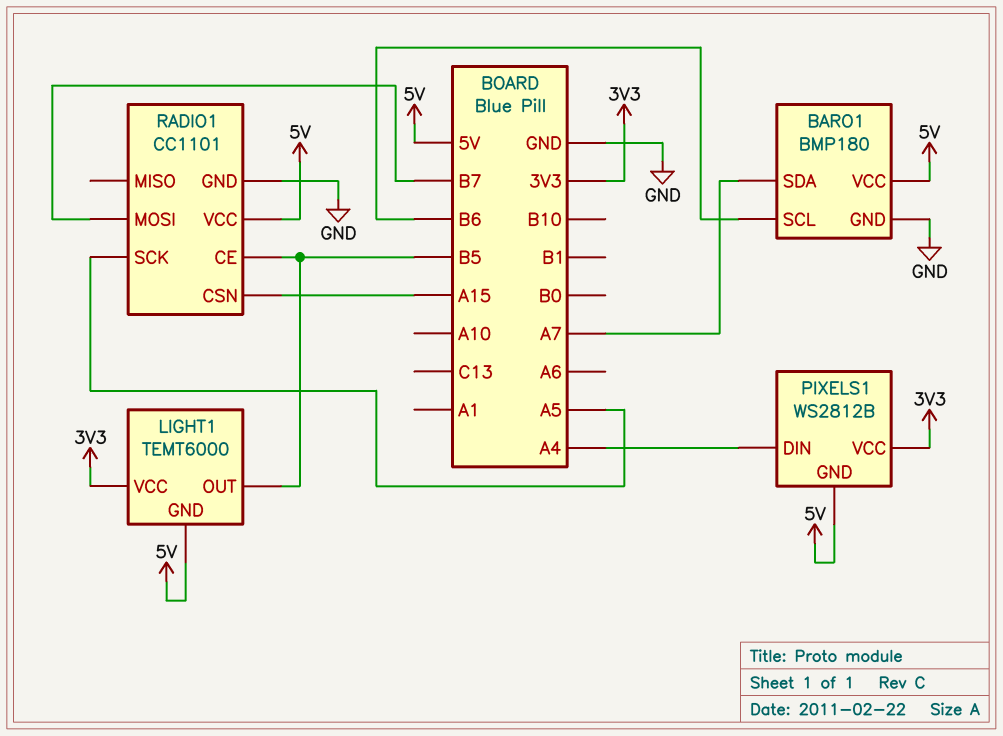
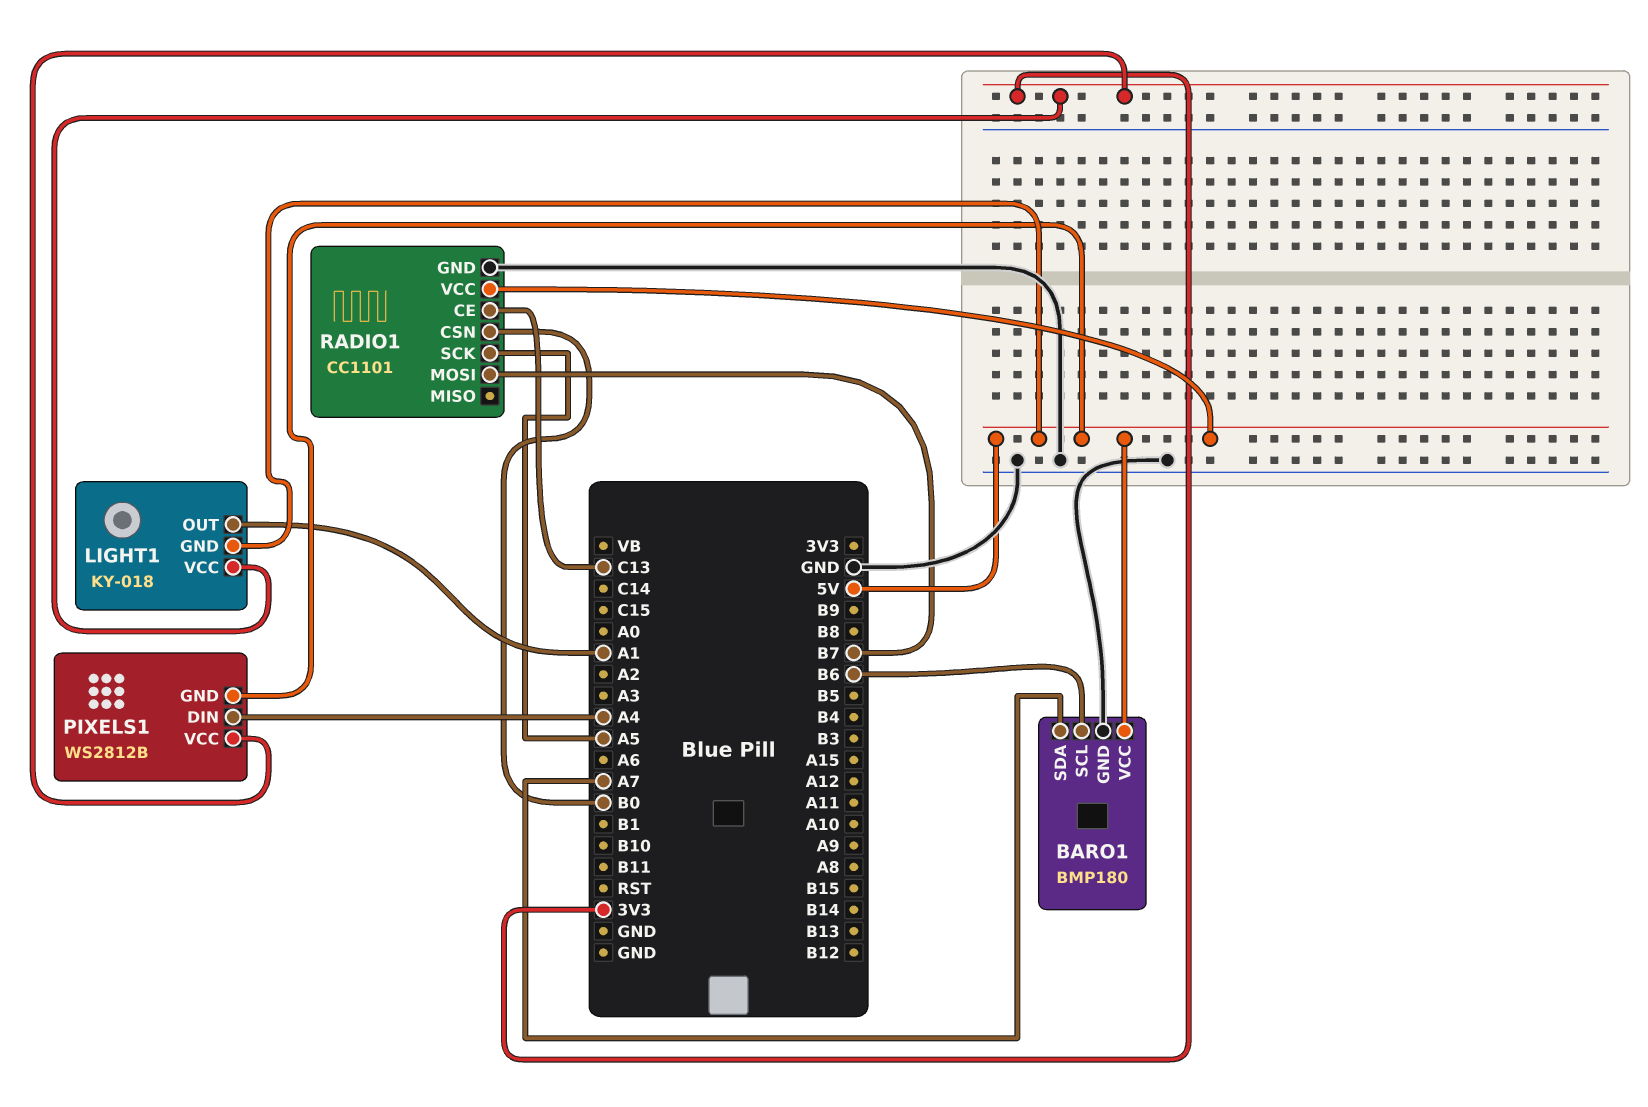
LIGHT1: TEMT6000 -> KY-018
LIGHT1 pin OUT: B5 -> A1
RADIO1 pin CE: B5 -> C13
RADIO1 pin CSN: A15 -> B0

